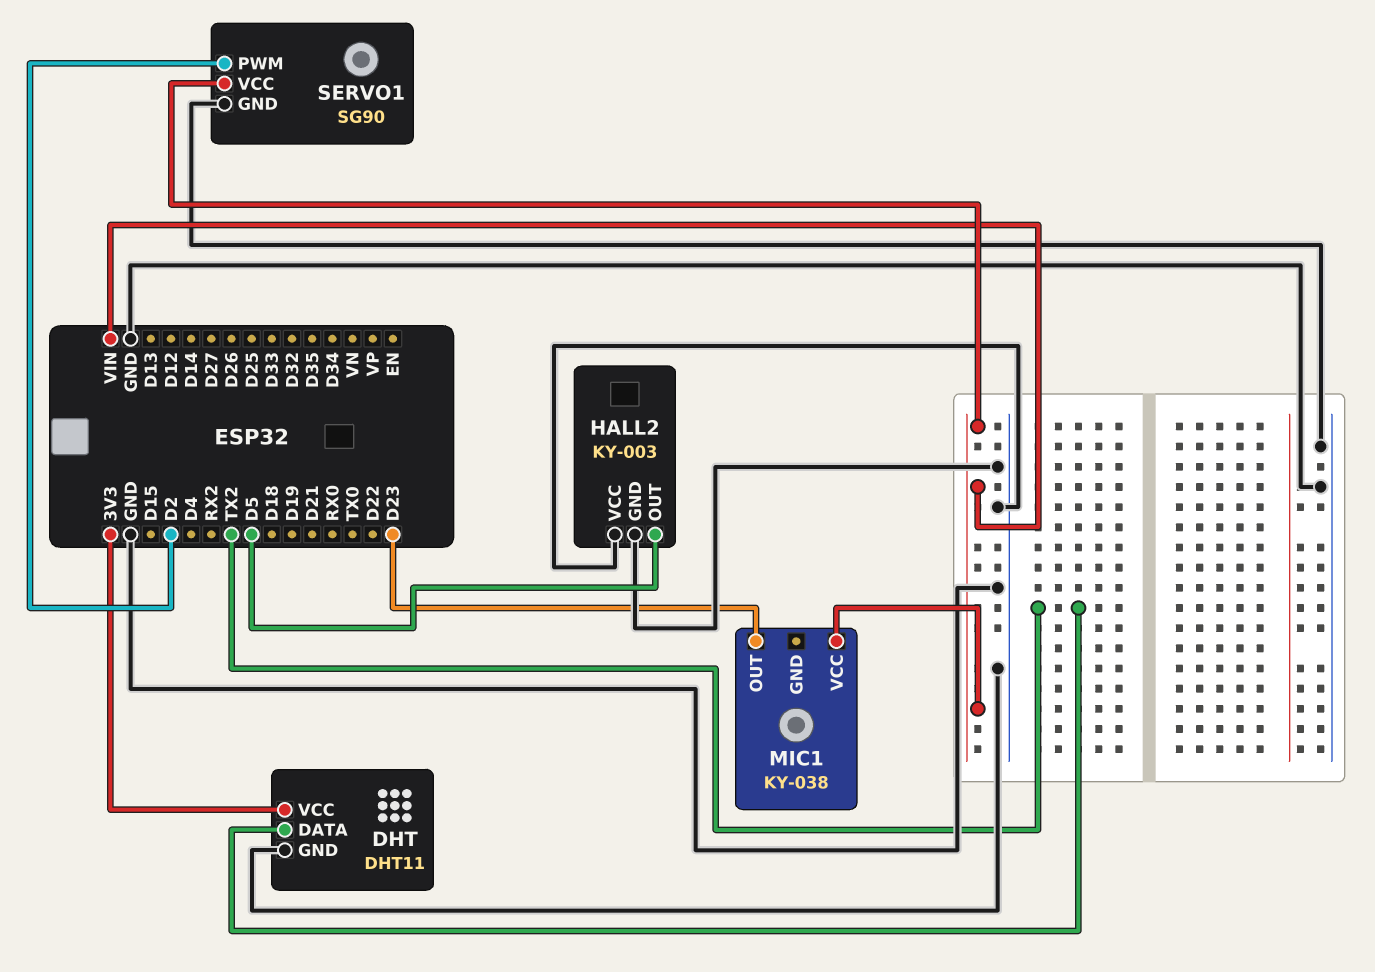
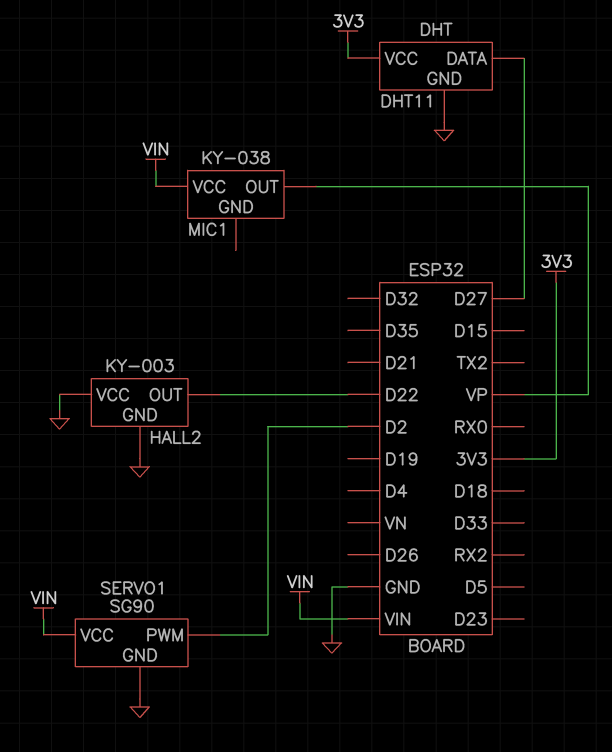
DHT pin DATA: TX2 -> D27
HALL2 pin OUT: D5 -> D22
MIC1 pin OUT: D23 -> VP

